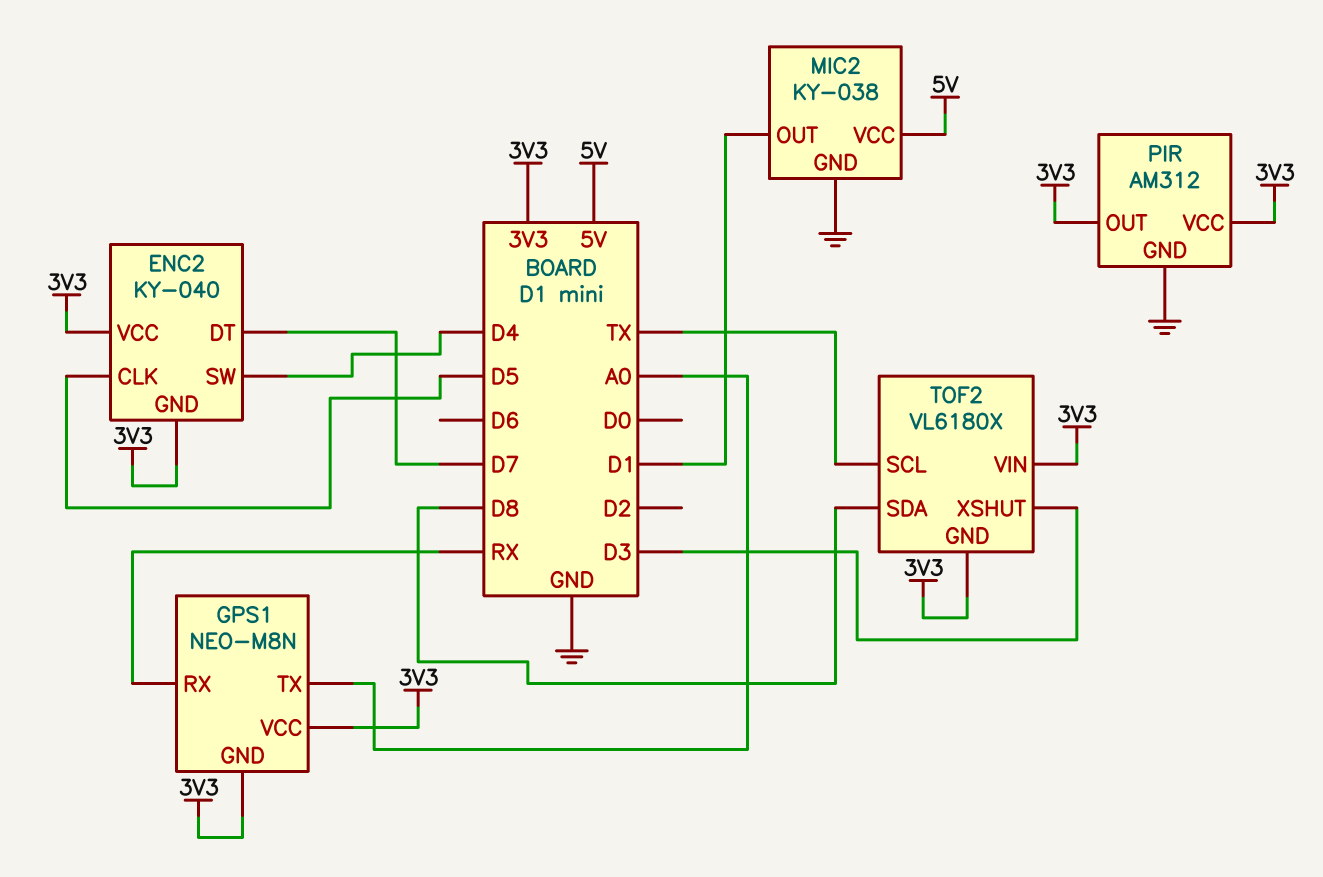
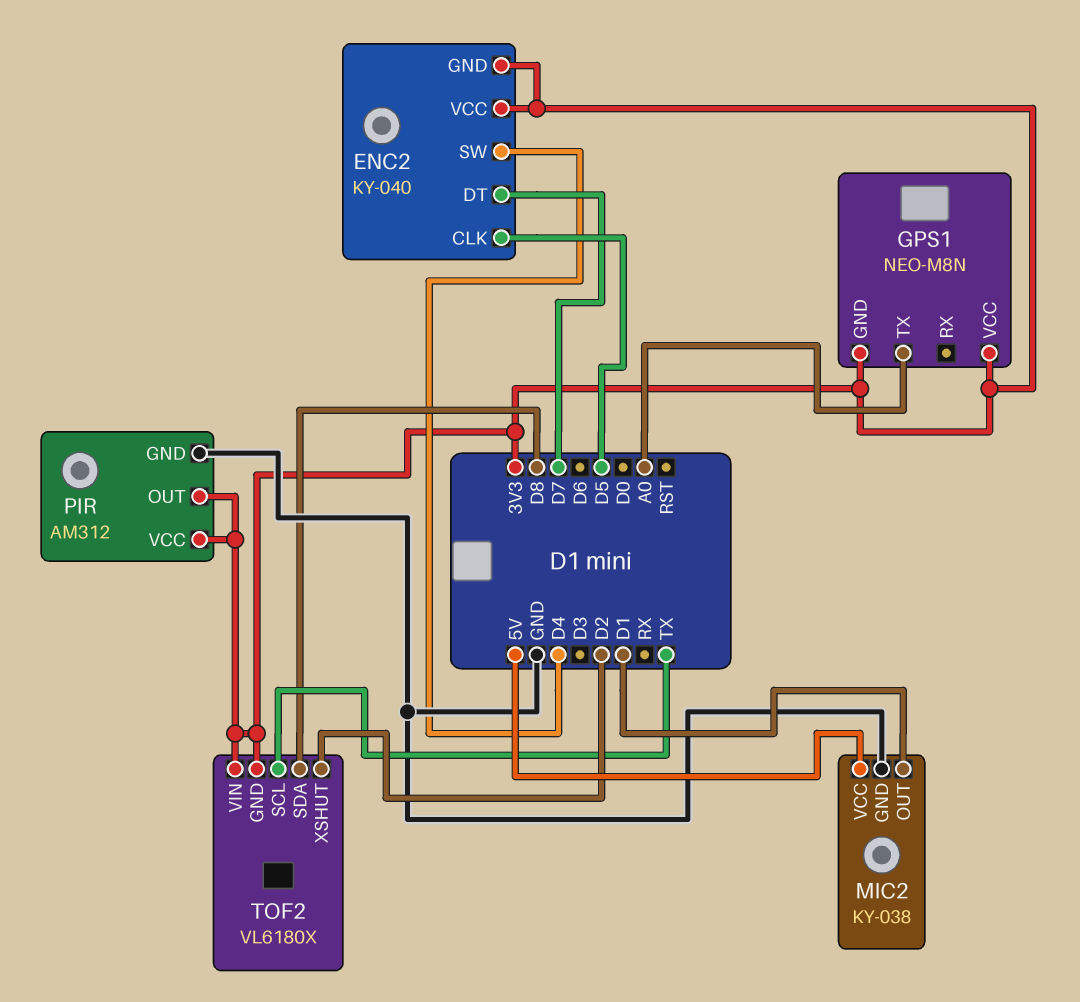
GPS1 pin RX: RX -> none
TOF2 pin XSHUT: D3 -> D2

